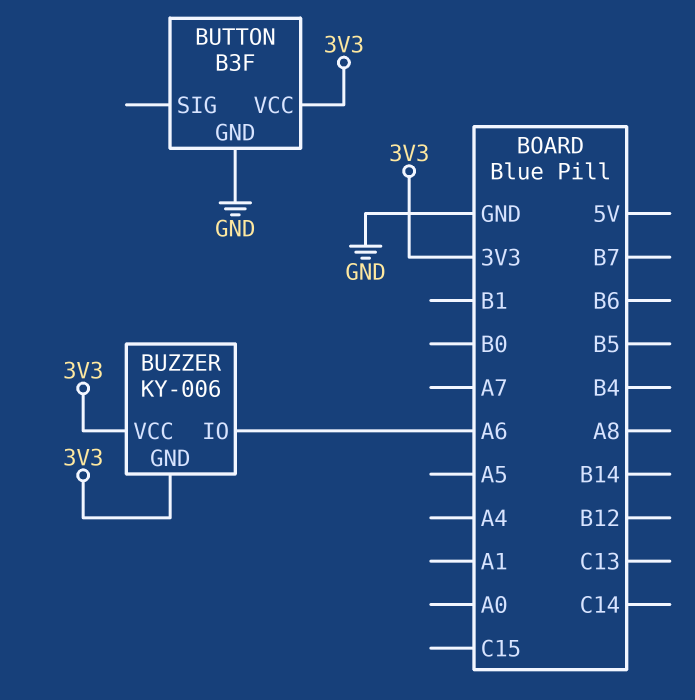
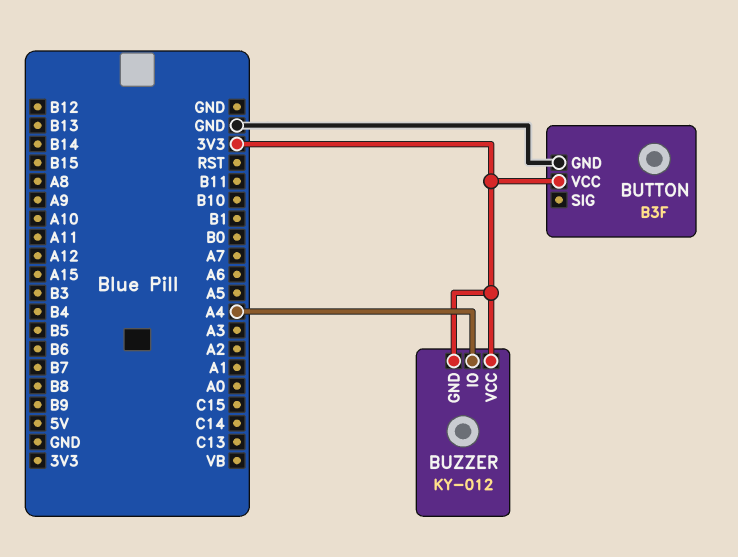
BUZZER: KY-006 -> KY-012
BUZZER pin IO: A6 -> A4

